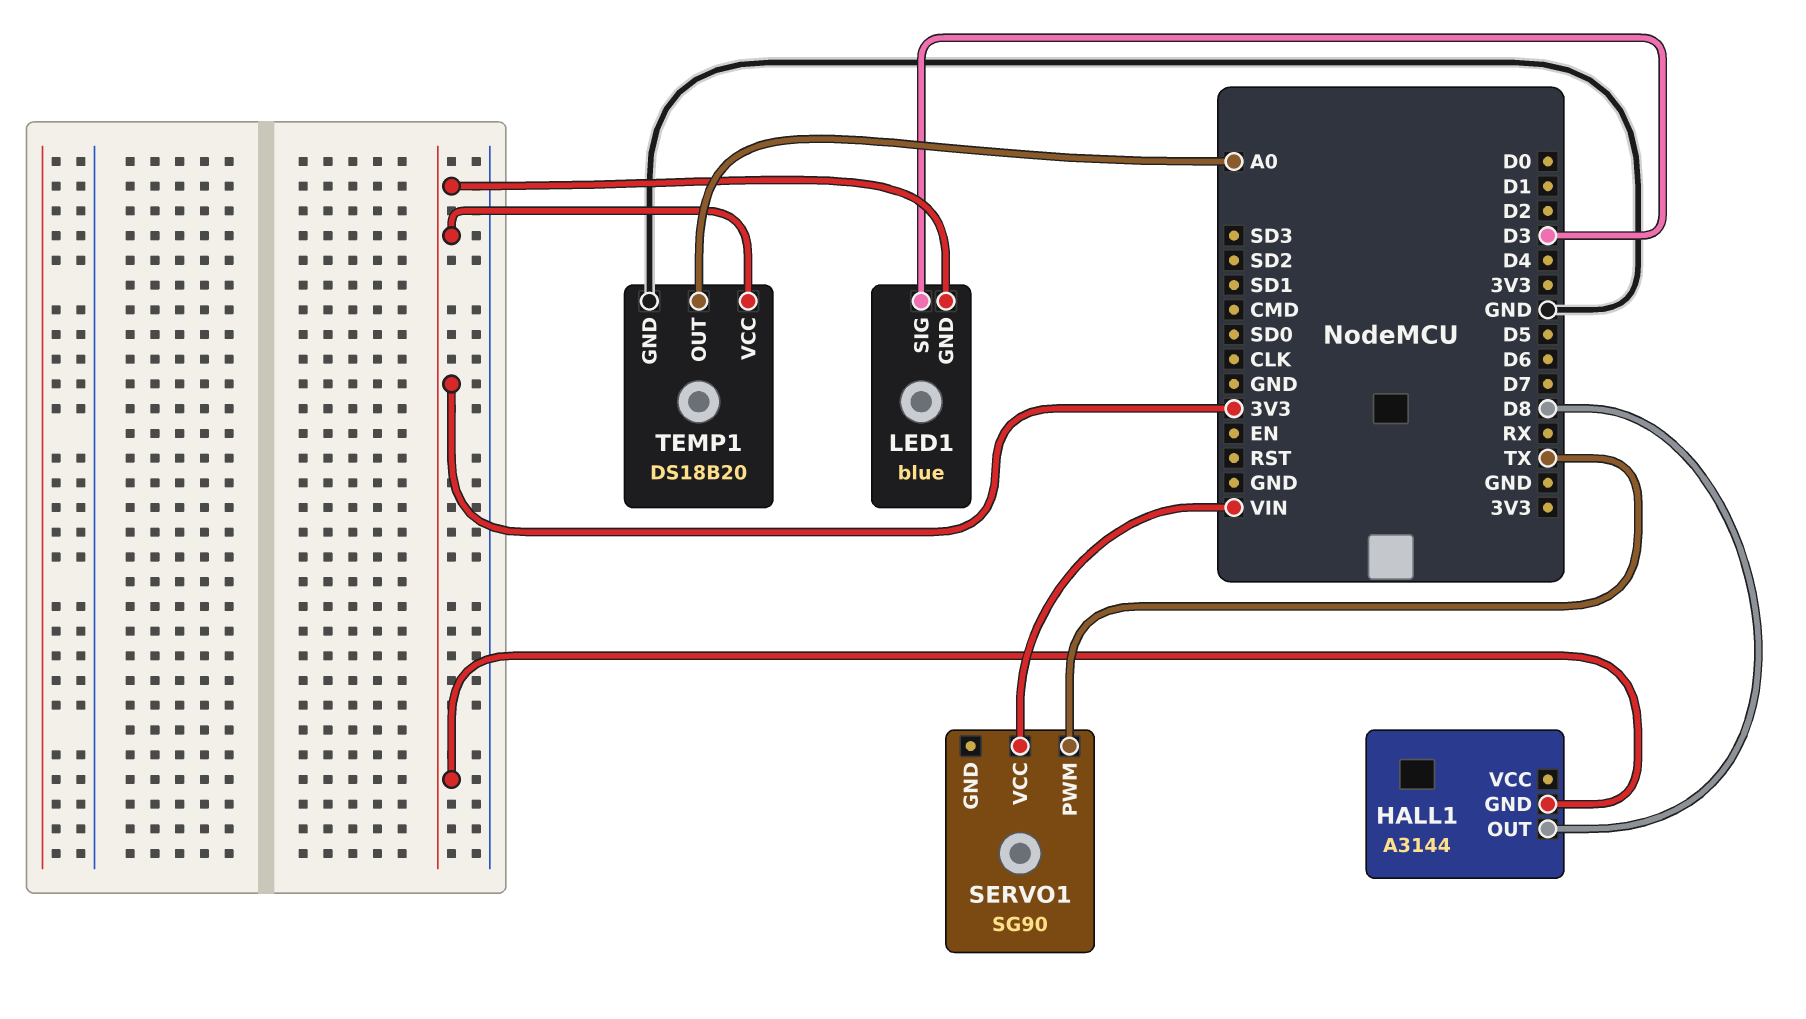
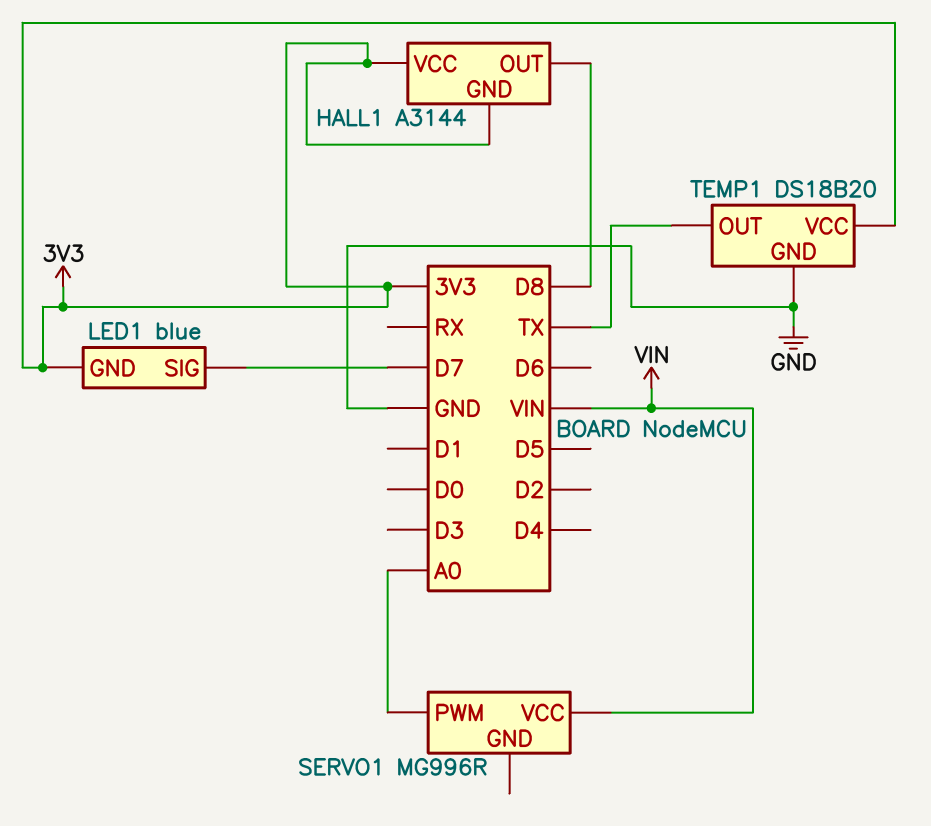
HALL1 pin VCC: none -> 3V3
LED1 pin SIG: D3 -> D7
SERVO1: SG90 -> MG996R
SERVO1 pin PWM: TX -> A0
TEMP1 pin OUT: A0 -> TX

